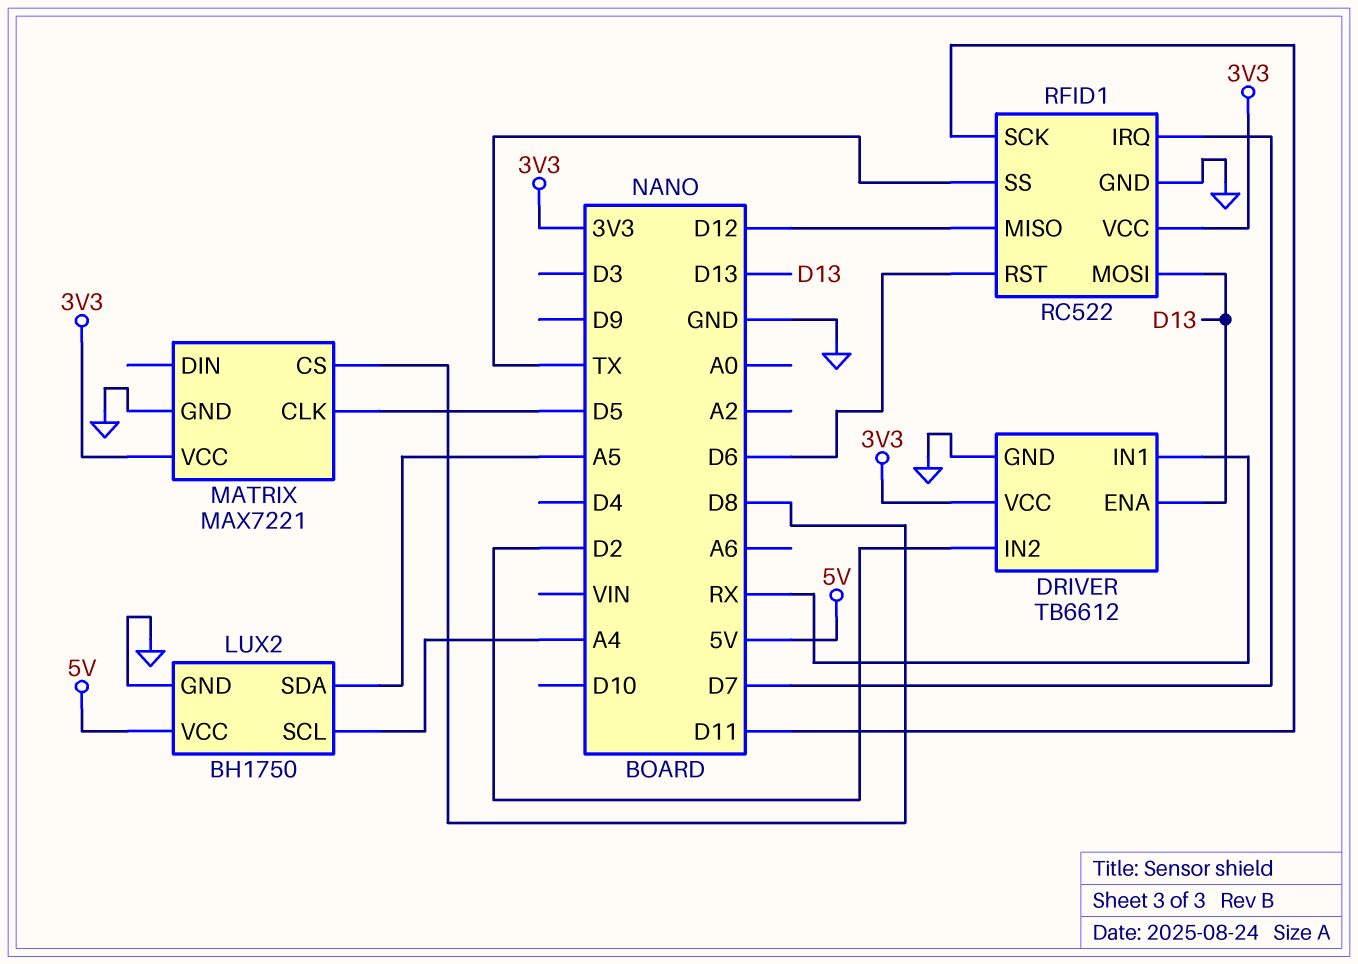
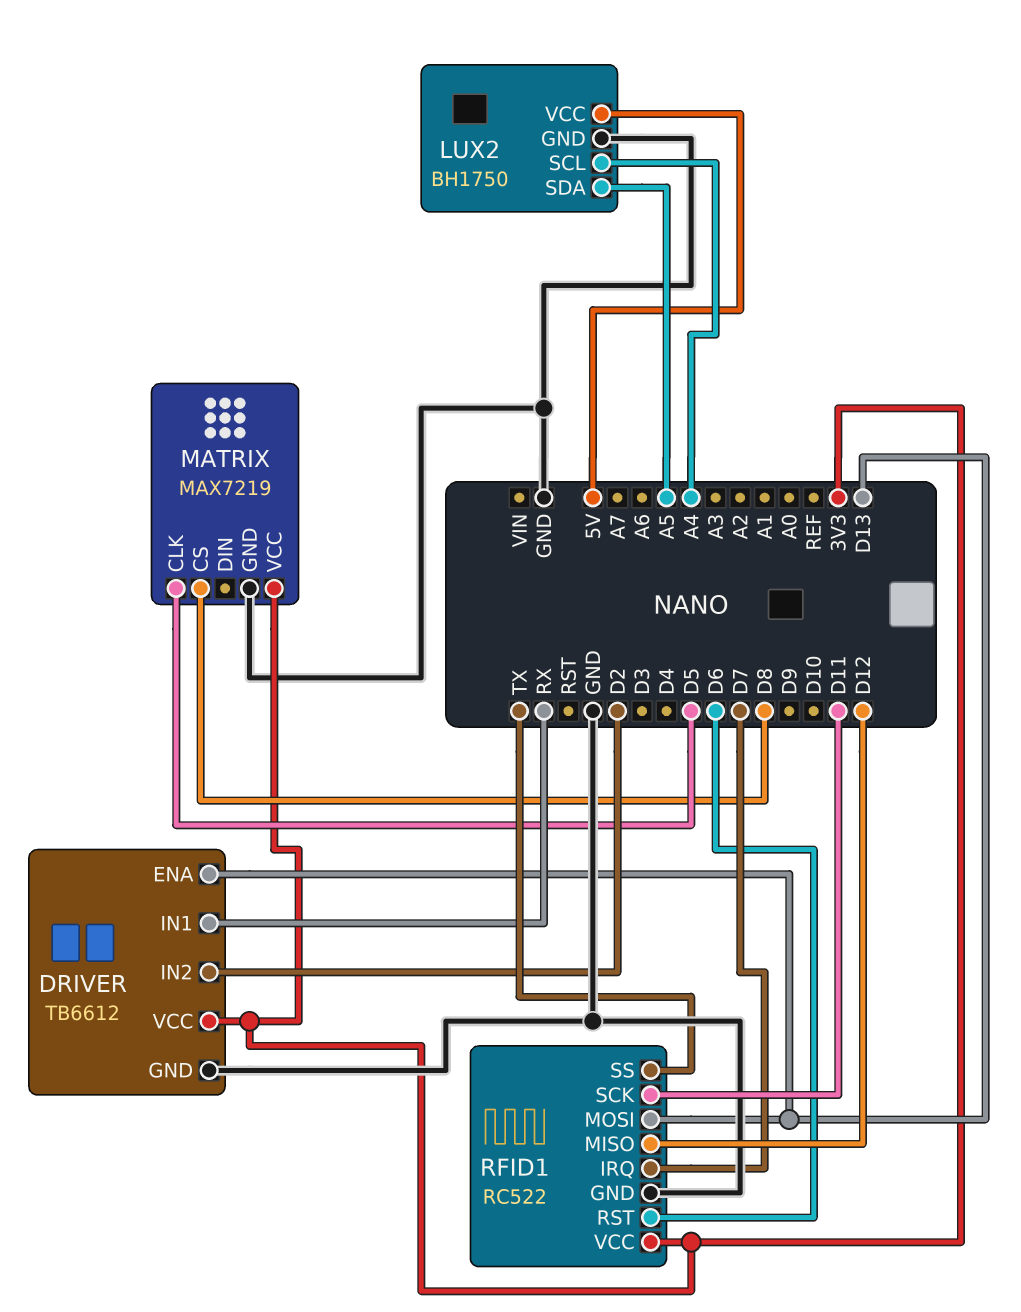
MATRIX: MAX7221 -> MAX7219

